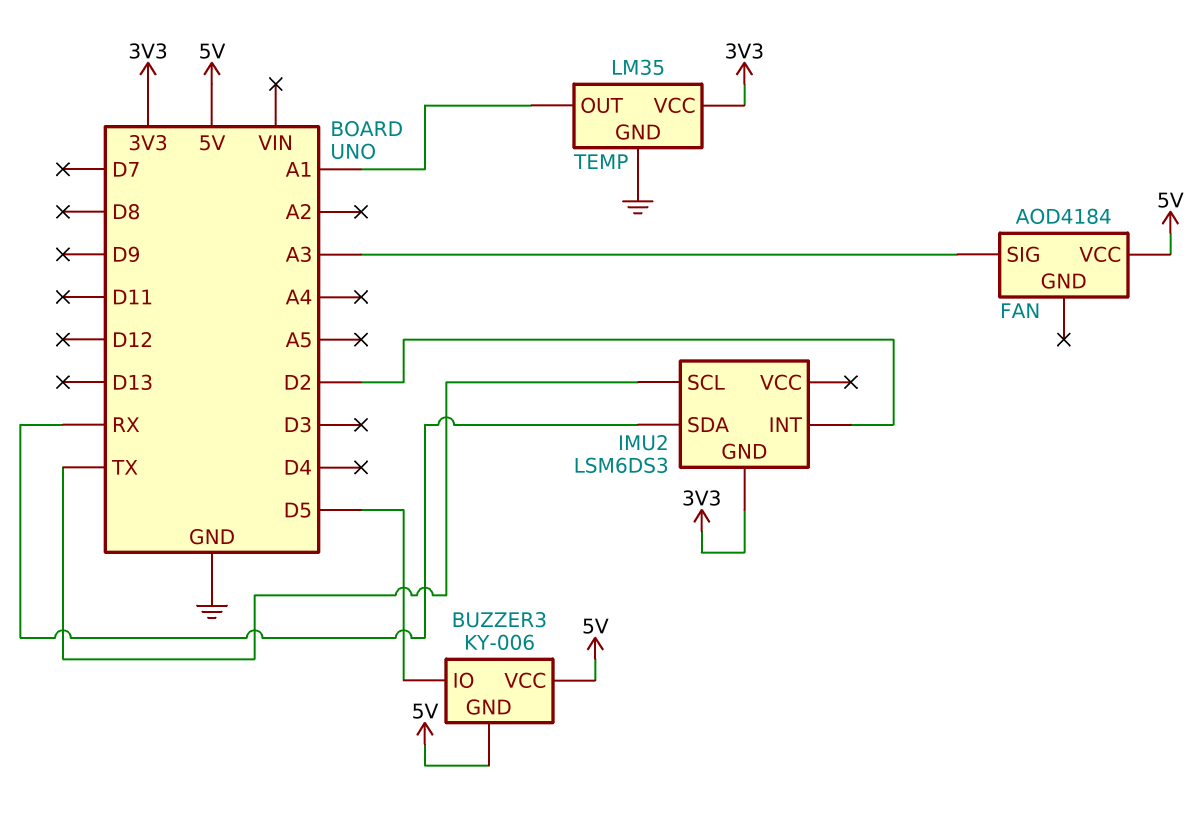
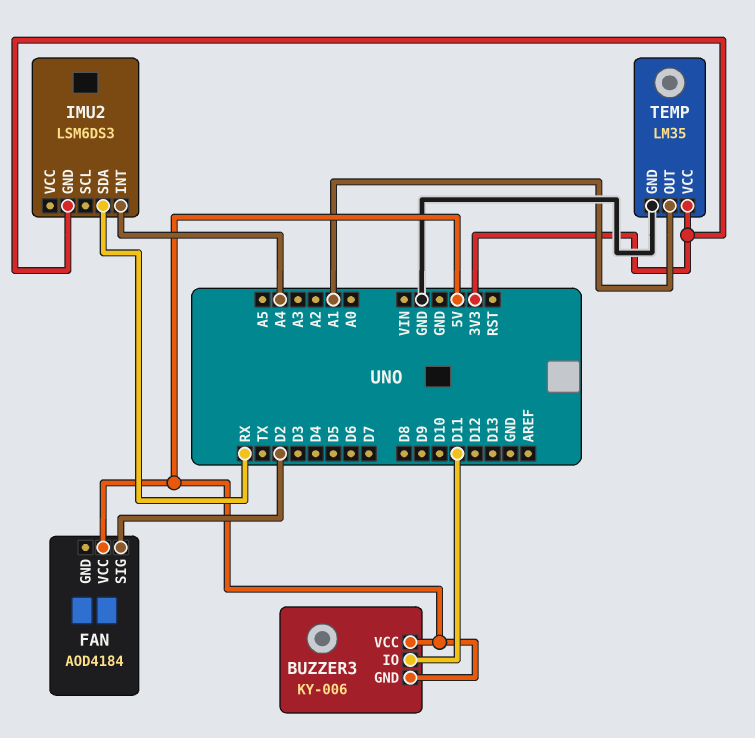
BUZZER3 pin IO: D5 -> D11
FAN pin SIG: A3 -> D2
IMU2 pin INT: D2 -> A4
IMU2 pin SCL: TX -> none

